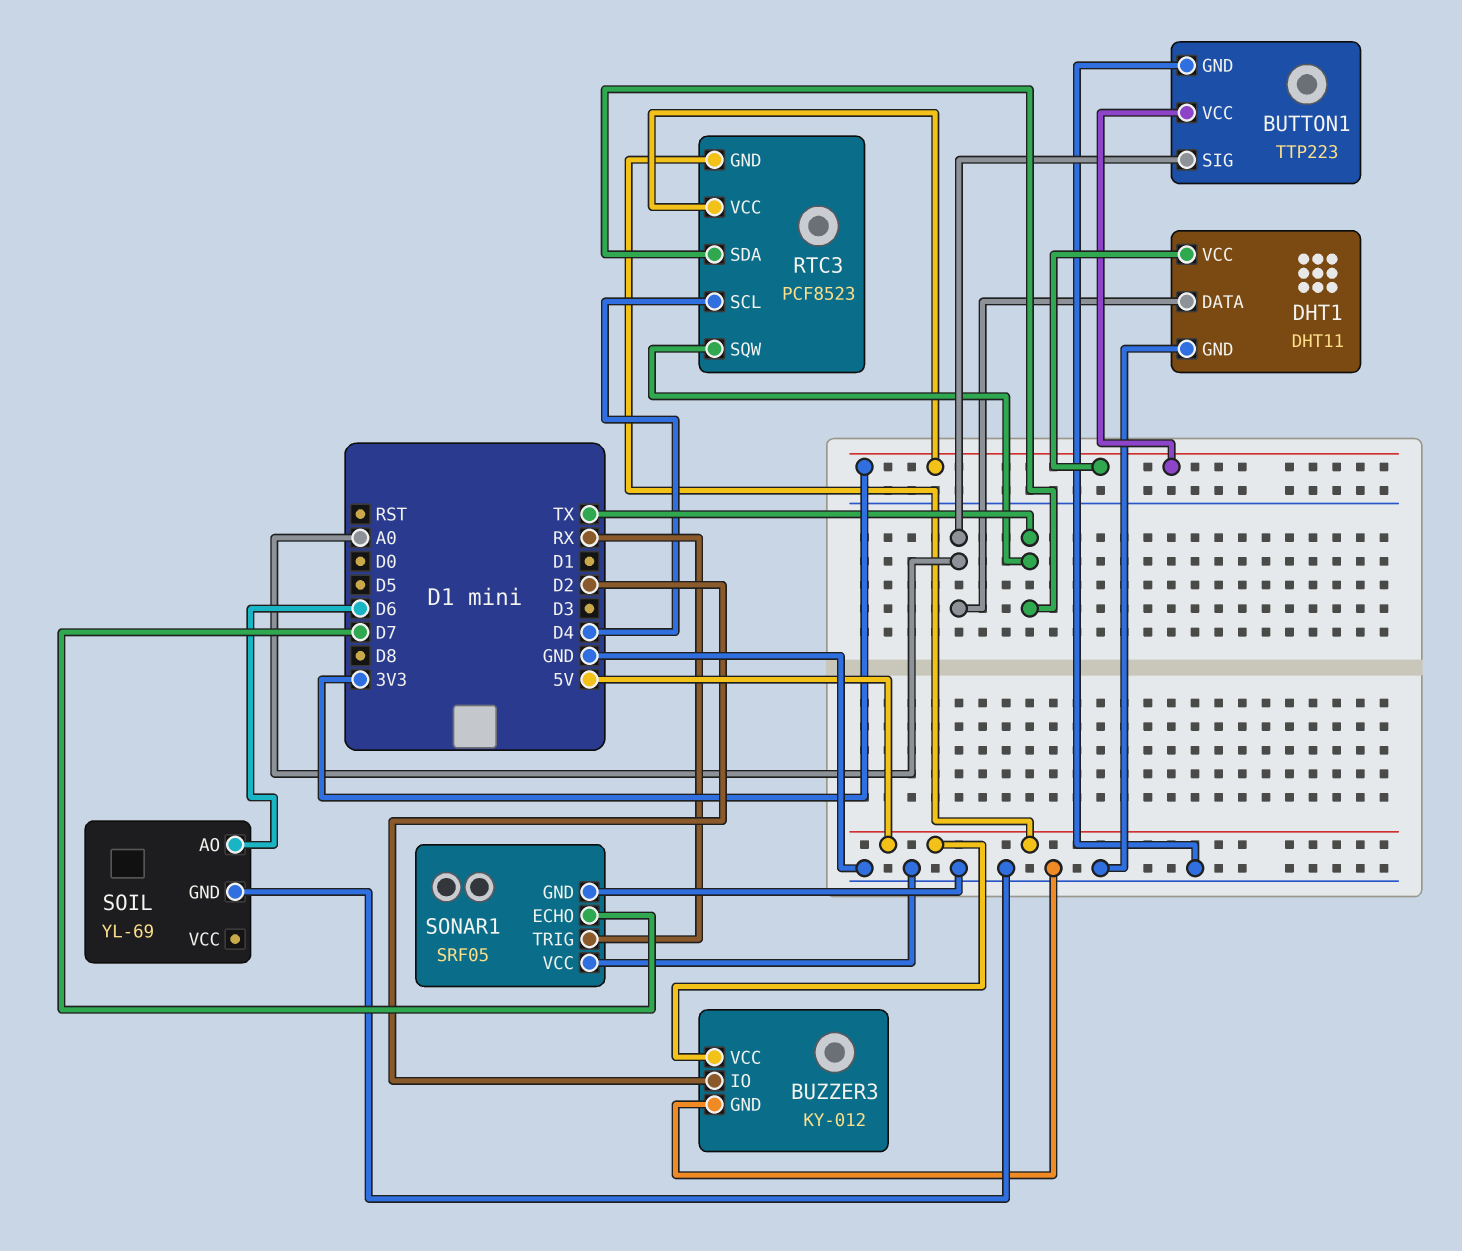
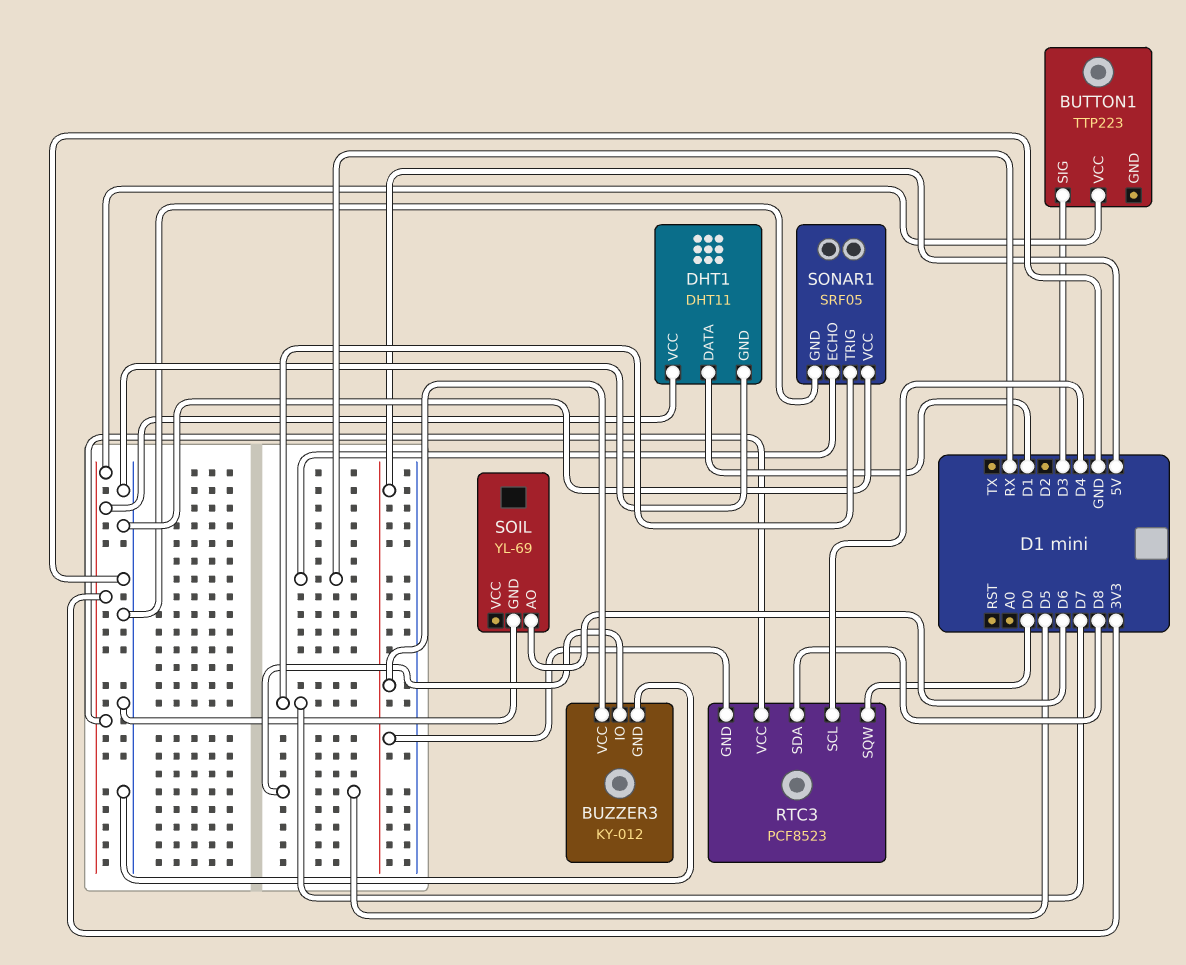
BUTTON1 pin GND: GND -> none
BUTTON1 pin SIG: A0 -> D3
BUZZER3 pin IO: D2 -> D5
DHT1 pin DATA: A0 -> D1
RTC3 pin SDA: TX -> D8
RTC3 pin SQW: TX -> D0
SONAR1 pin ECHO: D7 -> RX
SONAR1 pin TRIG: RX -> D7

